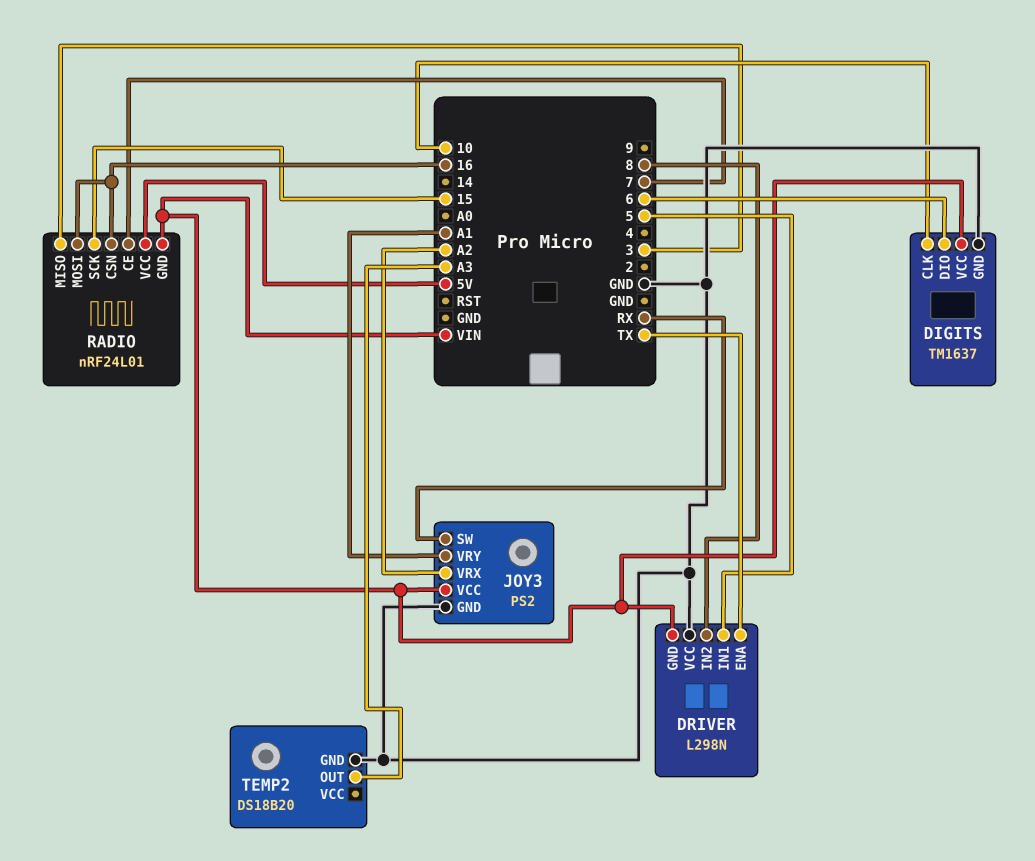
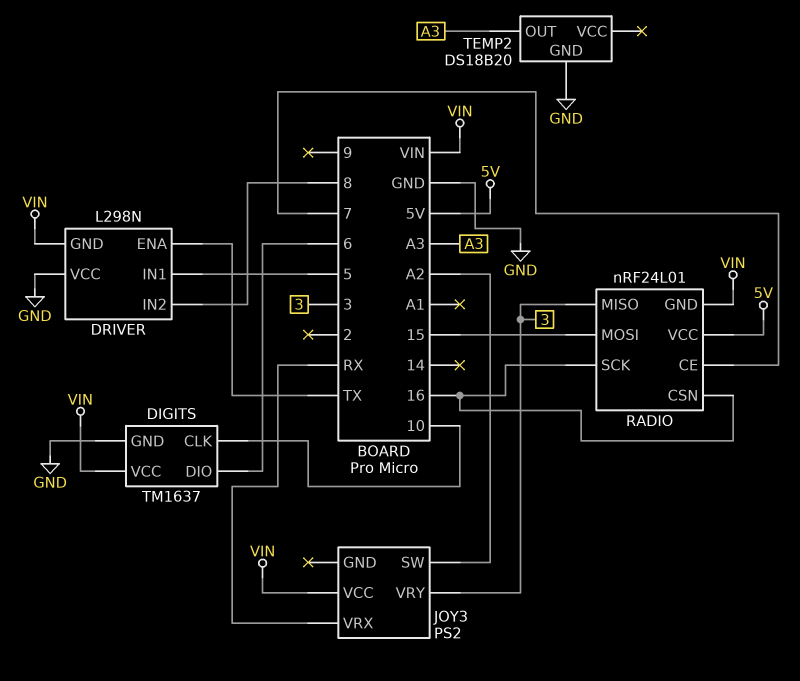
JOY3 pin GND: GND -> none
JOY3 pin SW: RX -> A2
JOY3 pin VRX: A2 -> RX
JOY3 pin VRY: A1 -> 3
RADIO pin MOSI: 16 -> 15
RADIO pin SCK: 15 -> 16

